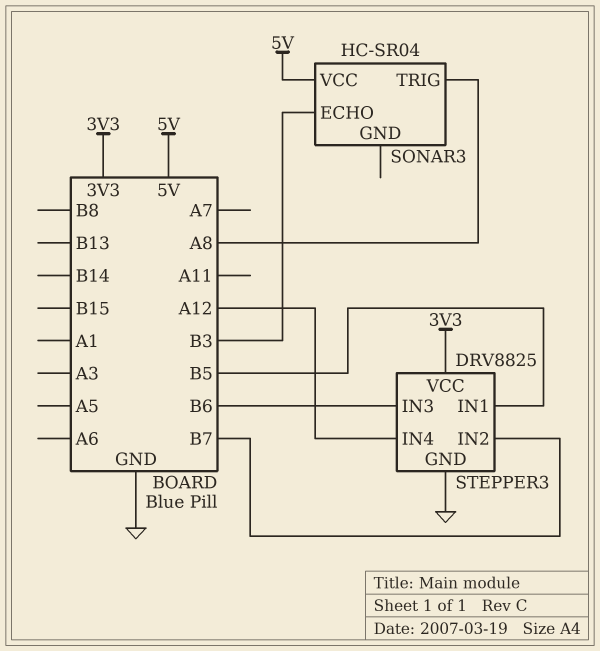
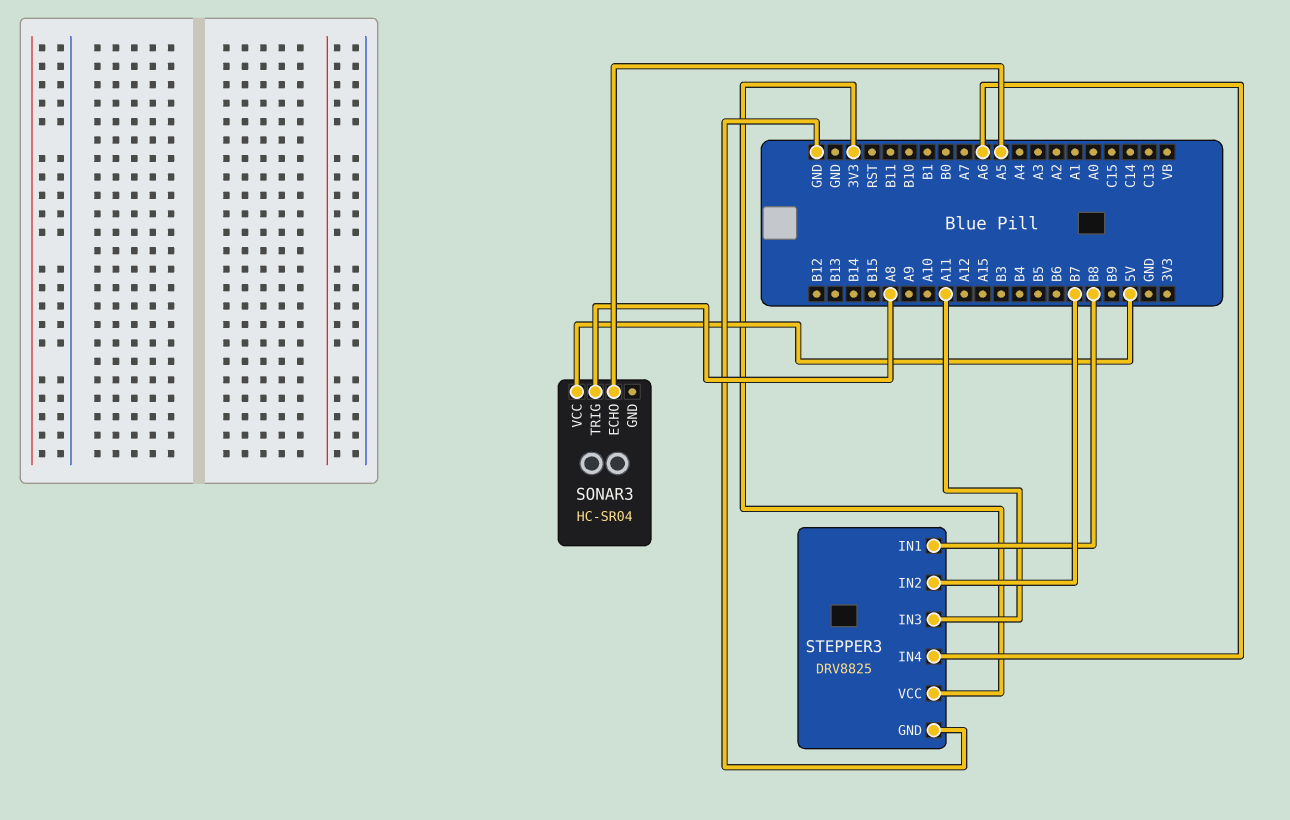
SONAR3 pin ECHO: B3 -> A5
STEPPER3 pin IN1: B5 -> B8
STEPPER3 pin IN3: B6 -> A11
STEPPER3 pin IN4: A12 -> A6

